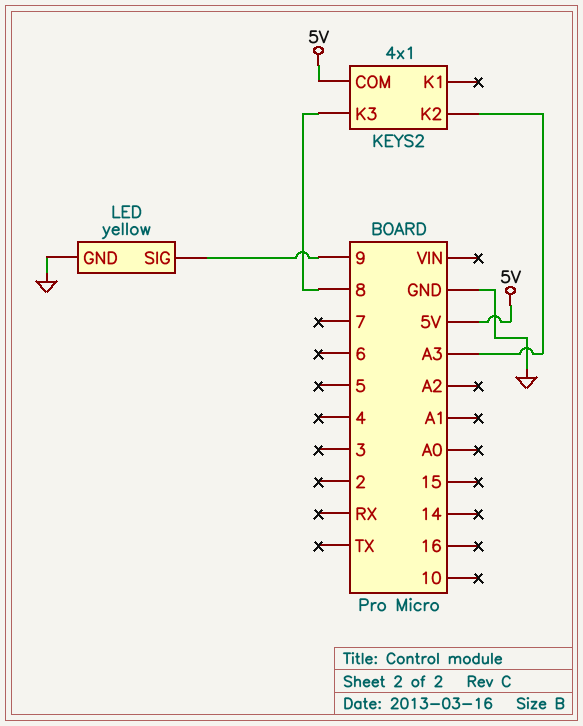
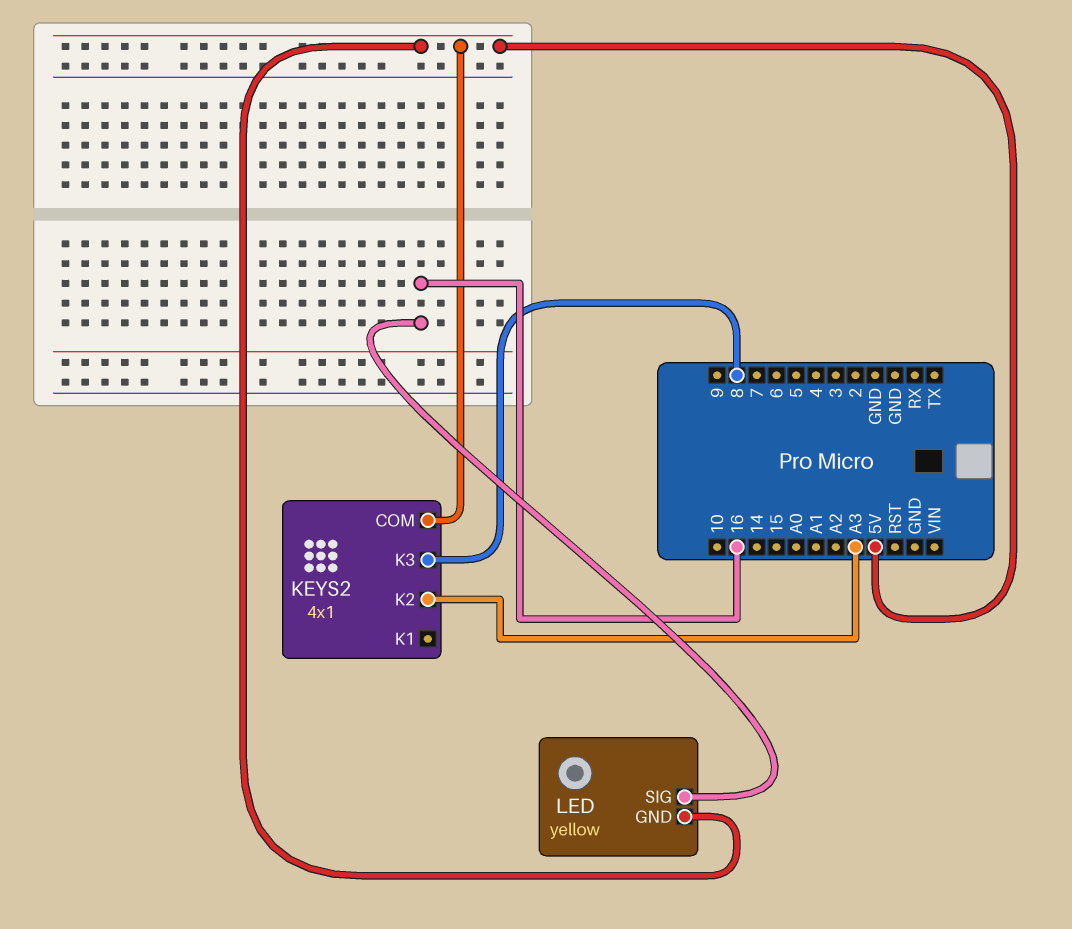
LED pin GND: GND -> 5V
LED pin SIG: 9 -> 16

